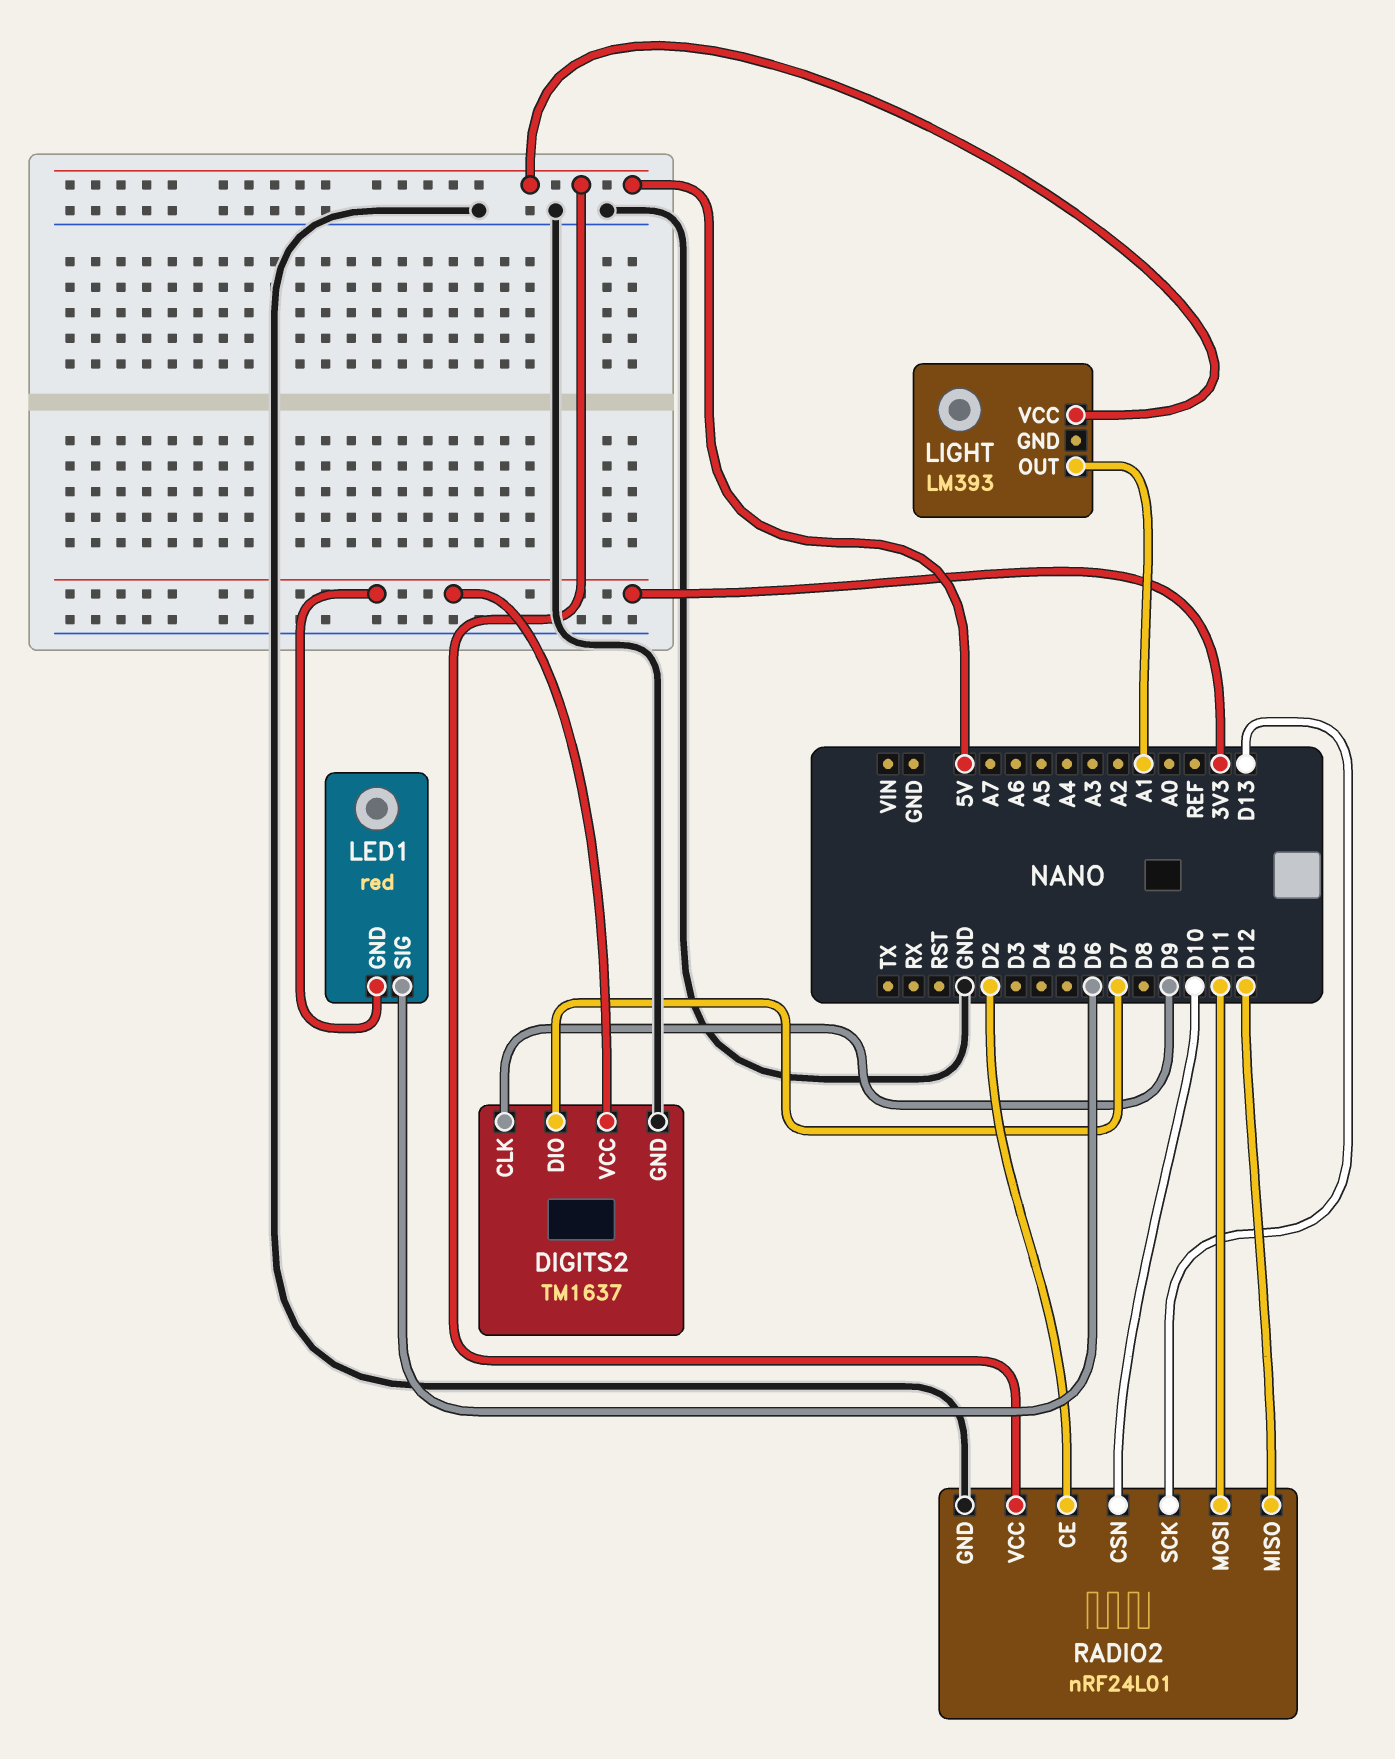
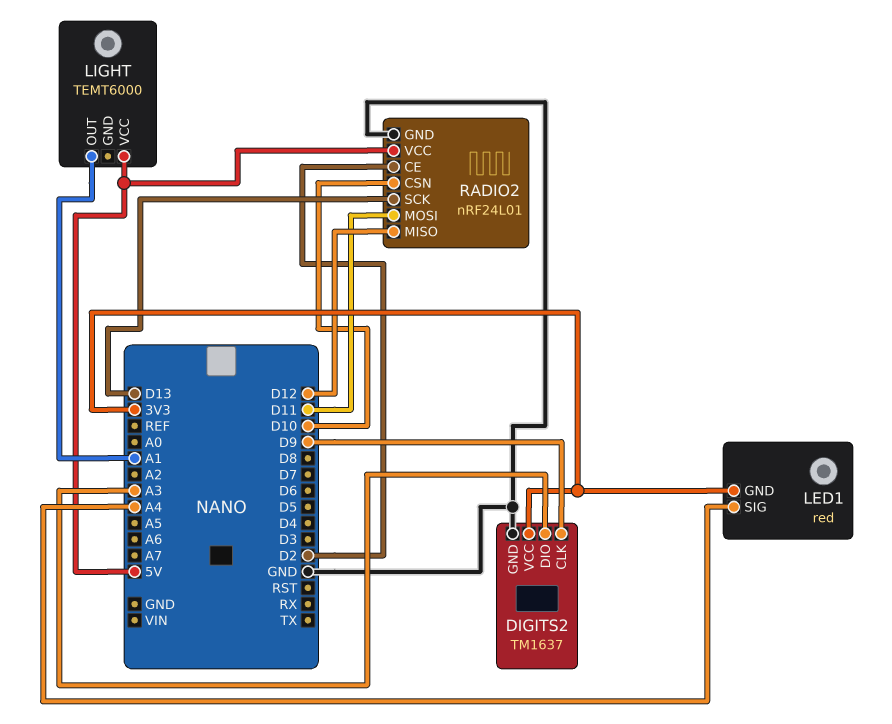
DIGITS2 pin DIO: D7 -> A3
LED1 pin SIG: D6 -> A4
LIGHT: LM393 -> TEMT6000

